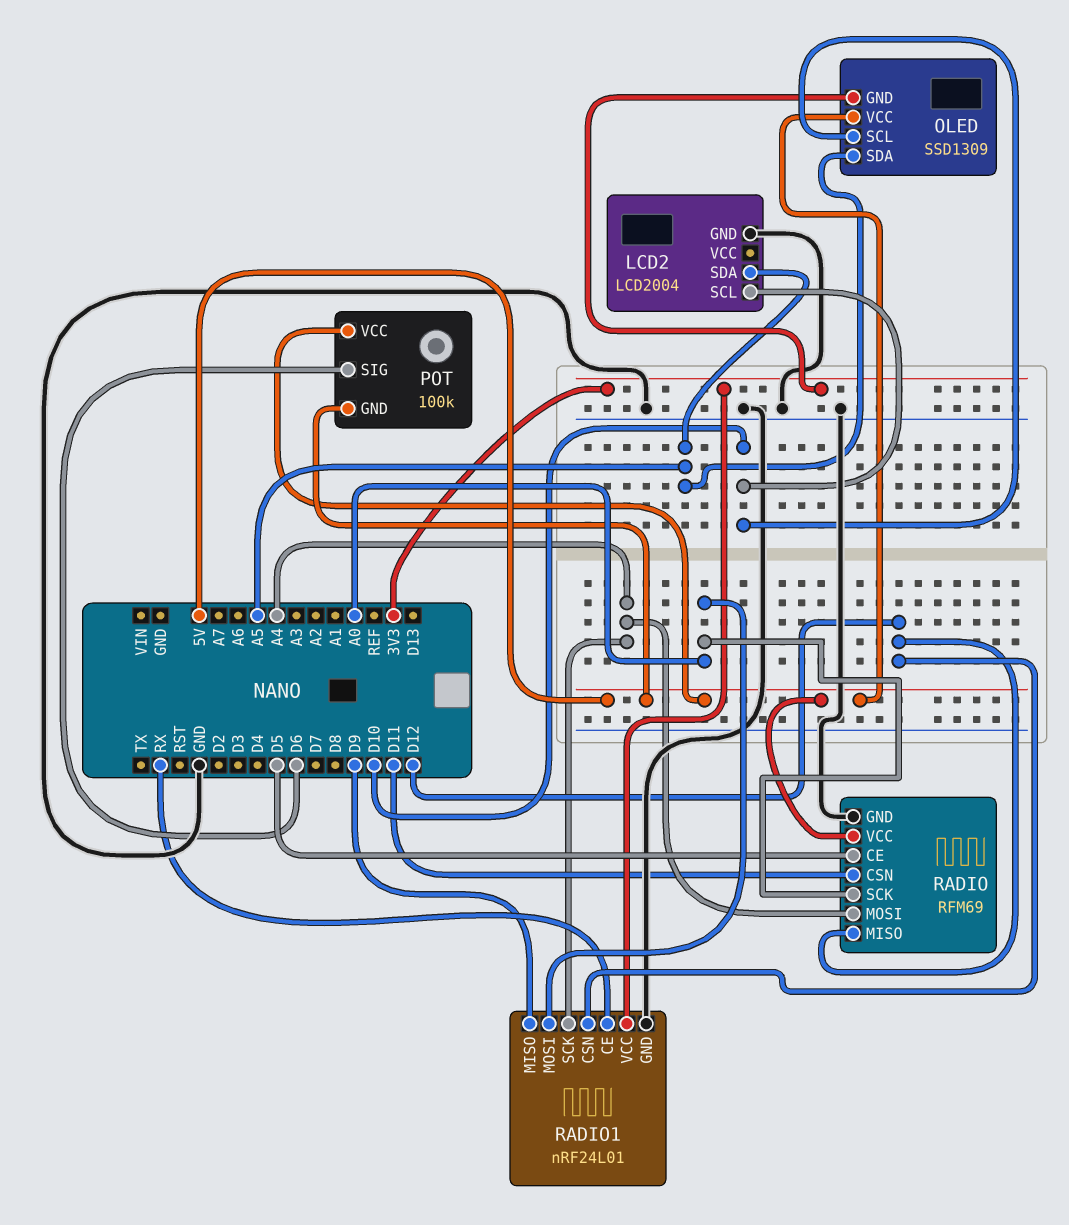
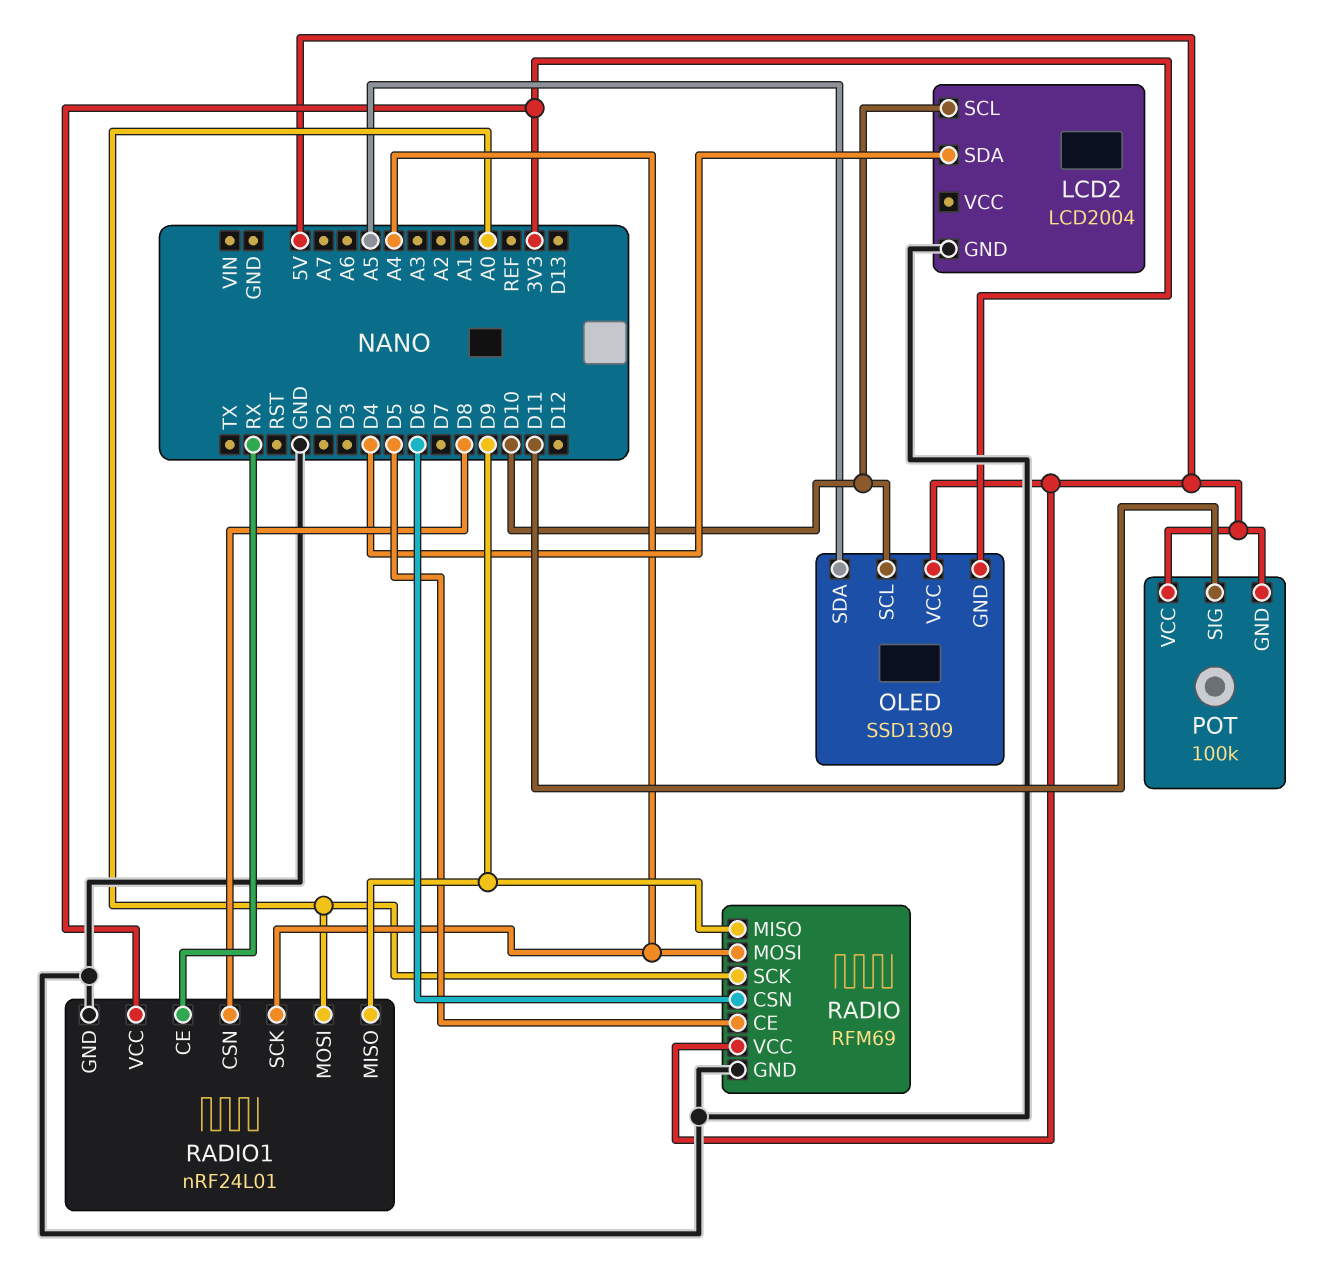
LCD2 pin SDA: A5 -> D4
POT pin SIG: D6 -> D11
RADIO pin CSN: D11 -> D6
RADIO pin MISO: D12 -> D9
RADIO1 pin CSN: D12 -> D8

